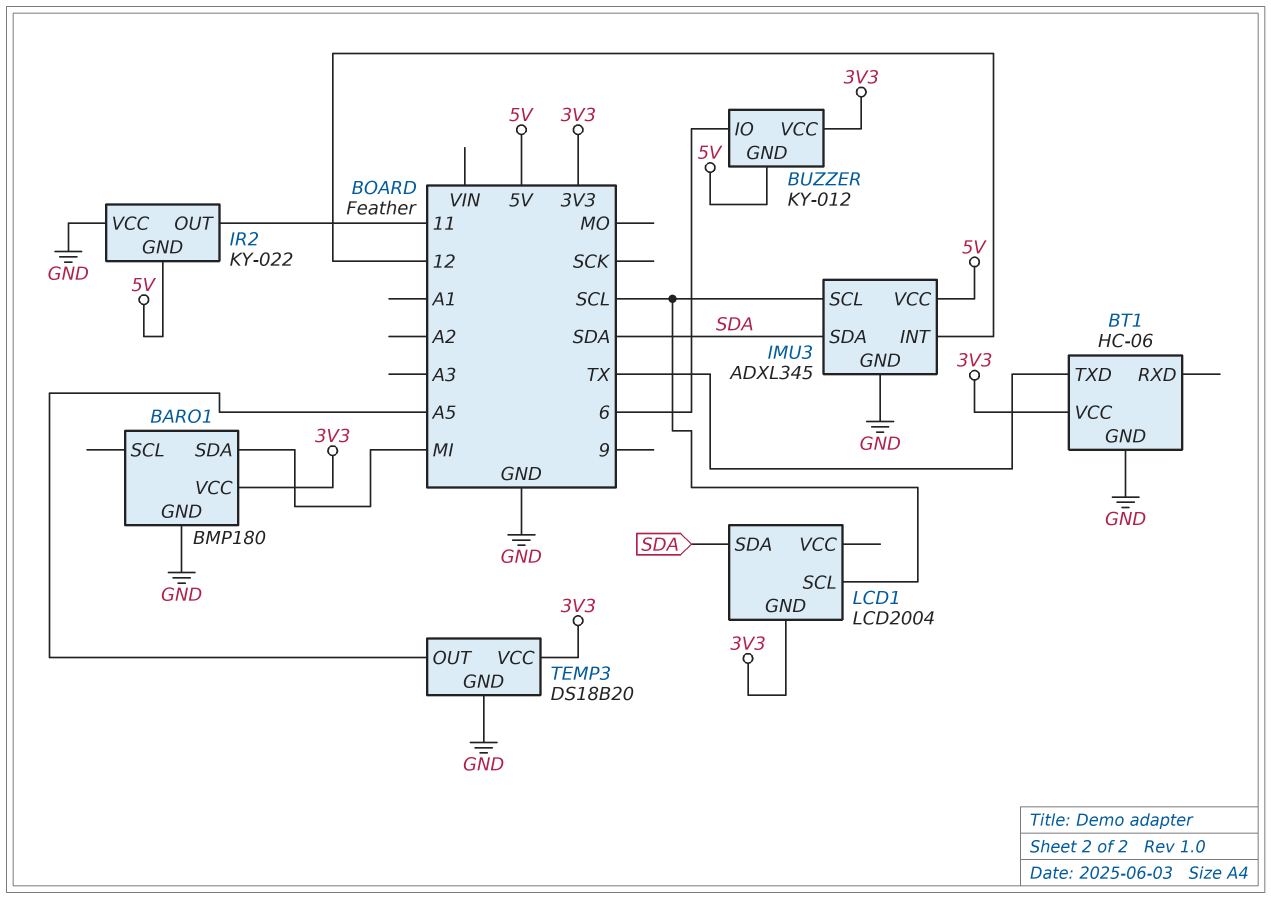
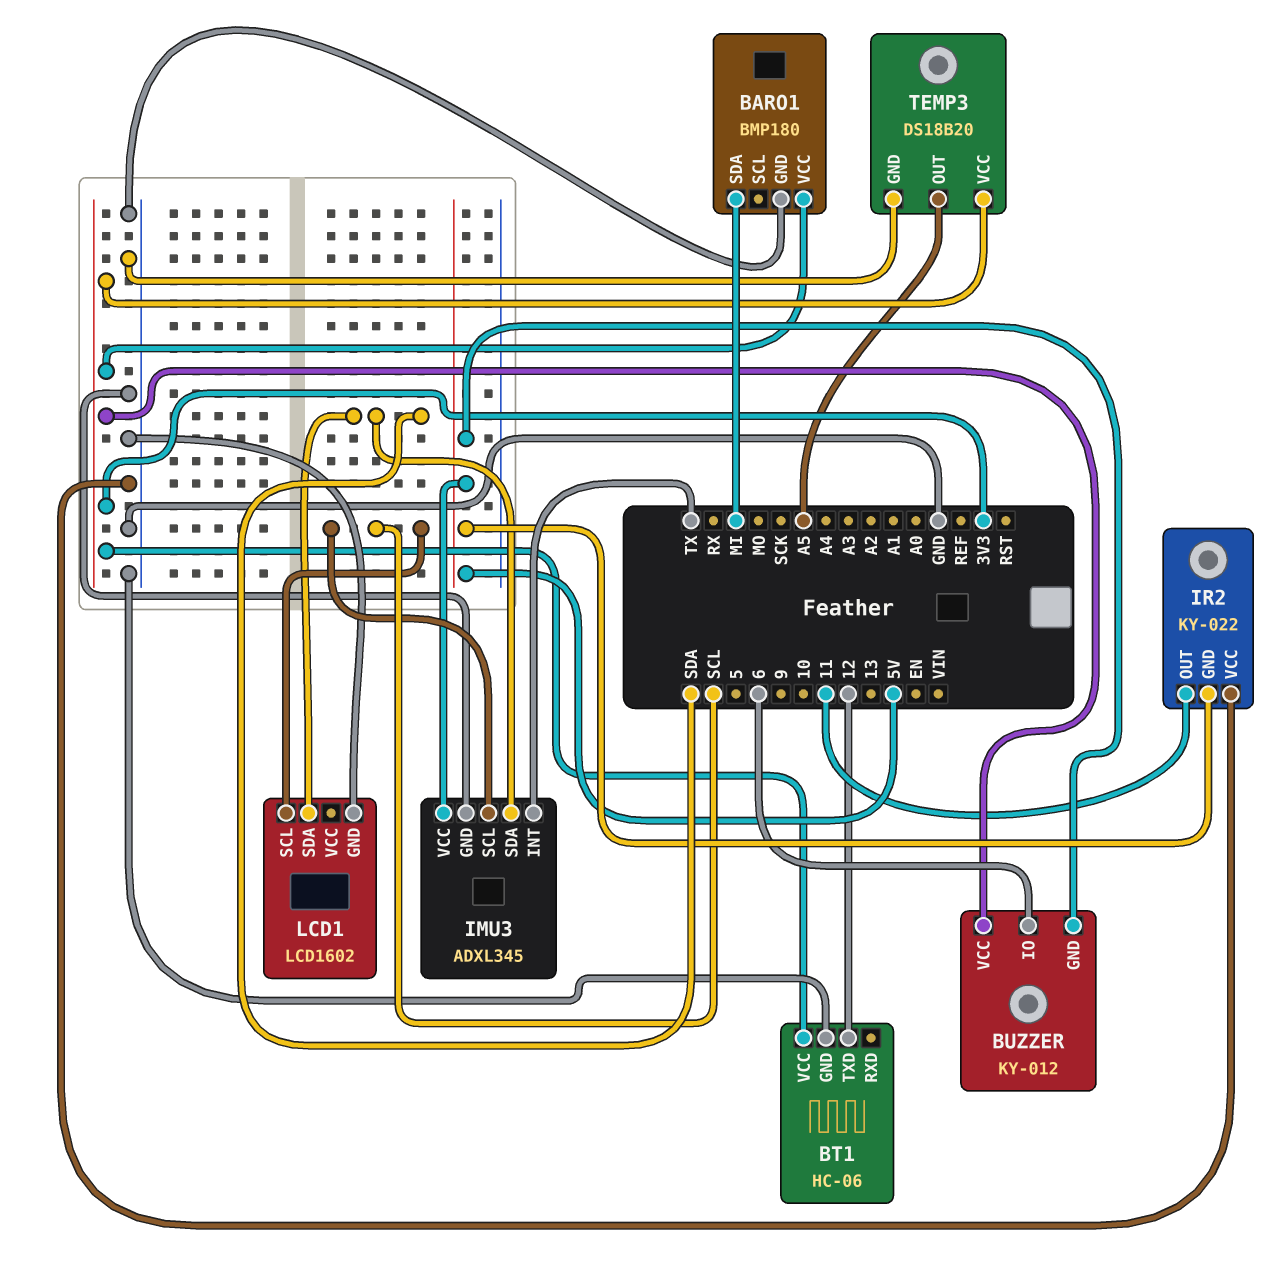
BT1 pin TXD: TX -> 12
IMU3 pin INT: 12 -> TX
LCD1: LCD2004 -> LCD1602
LCD1 pin GND: 3V3 -> GND

